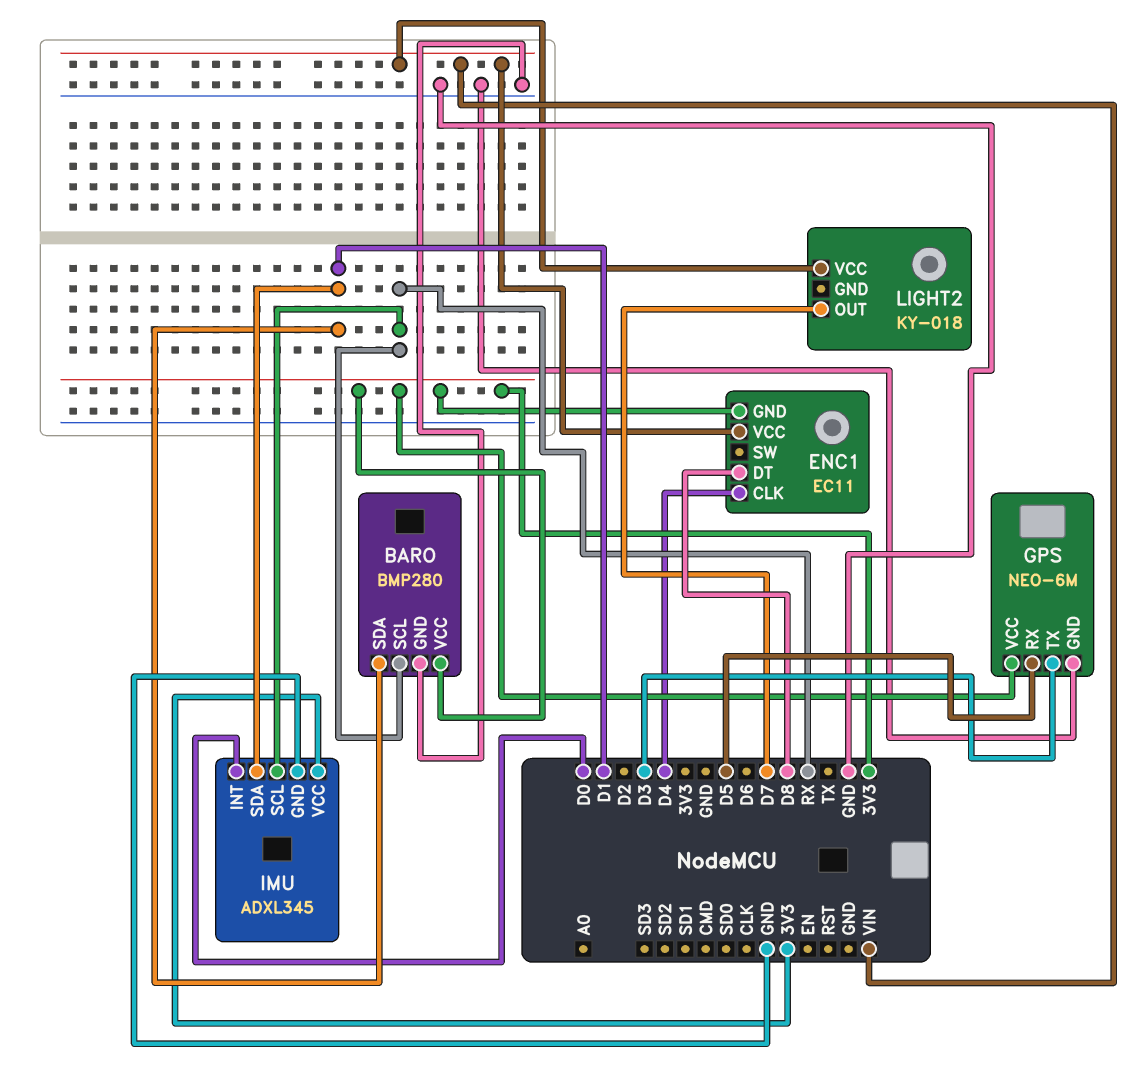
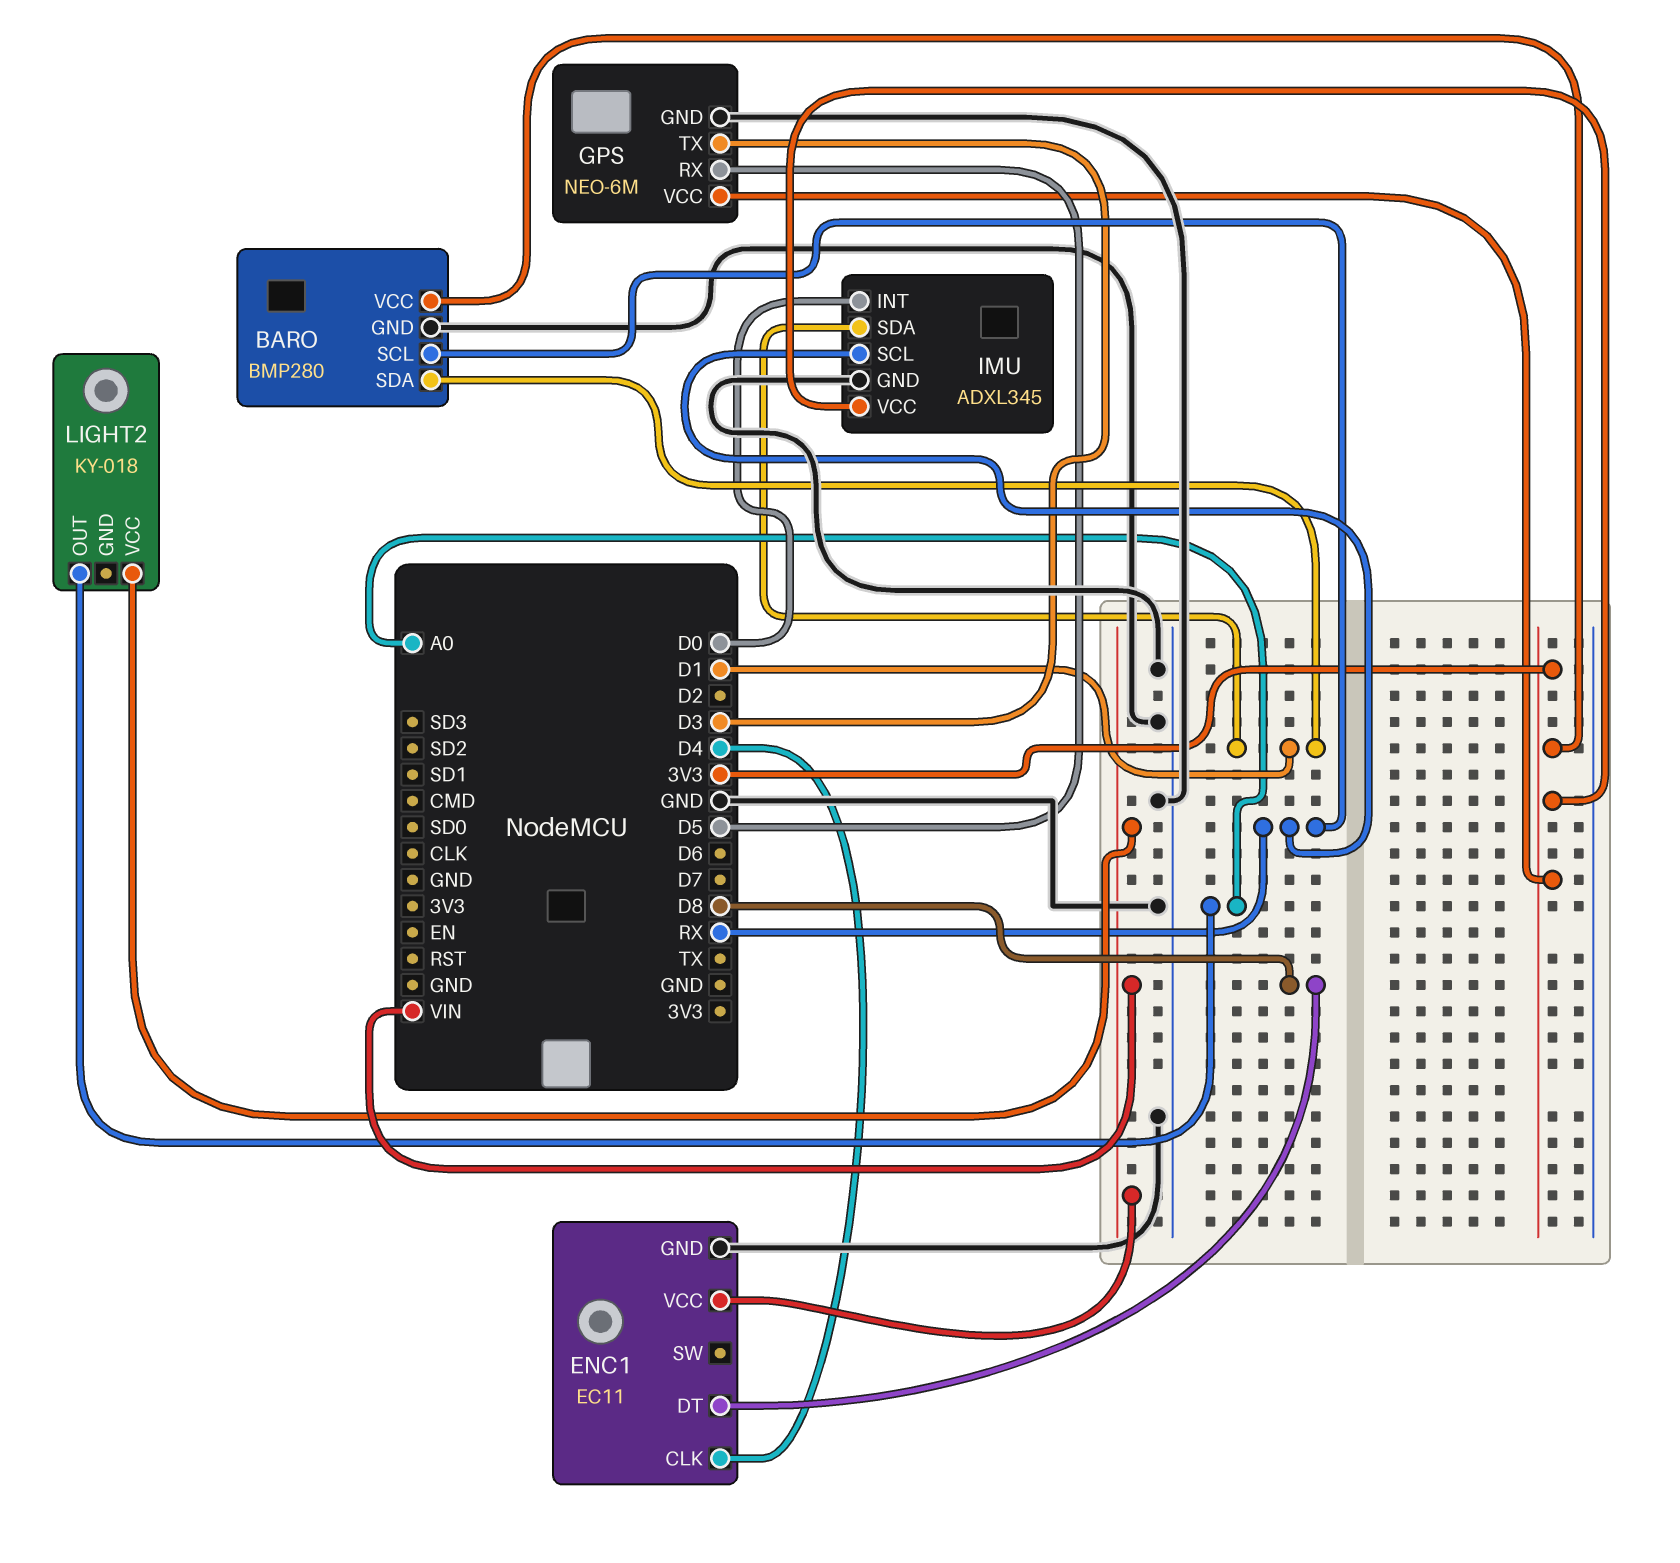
ENC1 pin GND: 3V3 -> GND
LIGHT2 pin OUT: D7 -> A0

